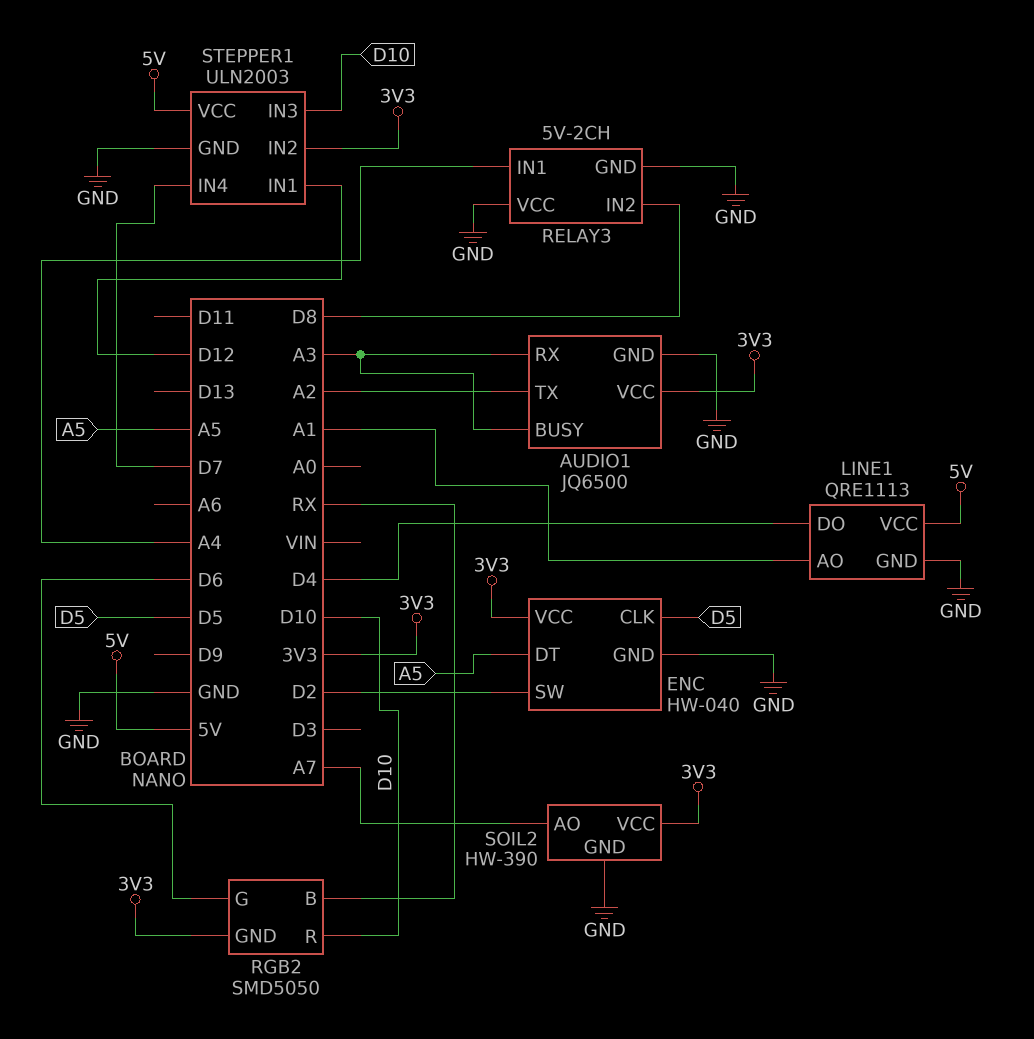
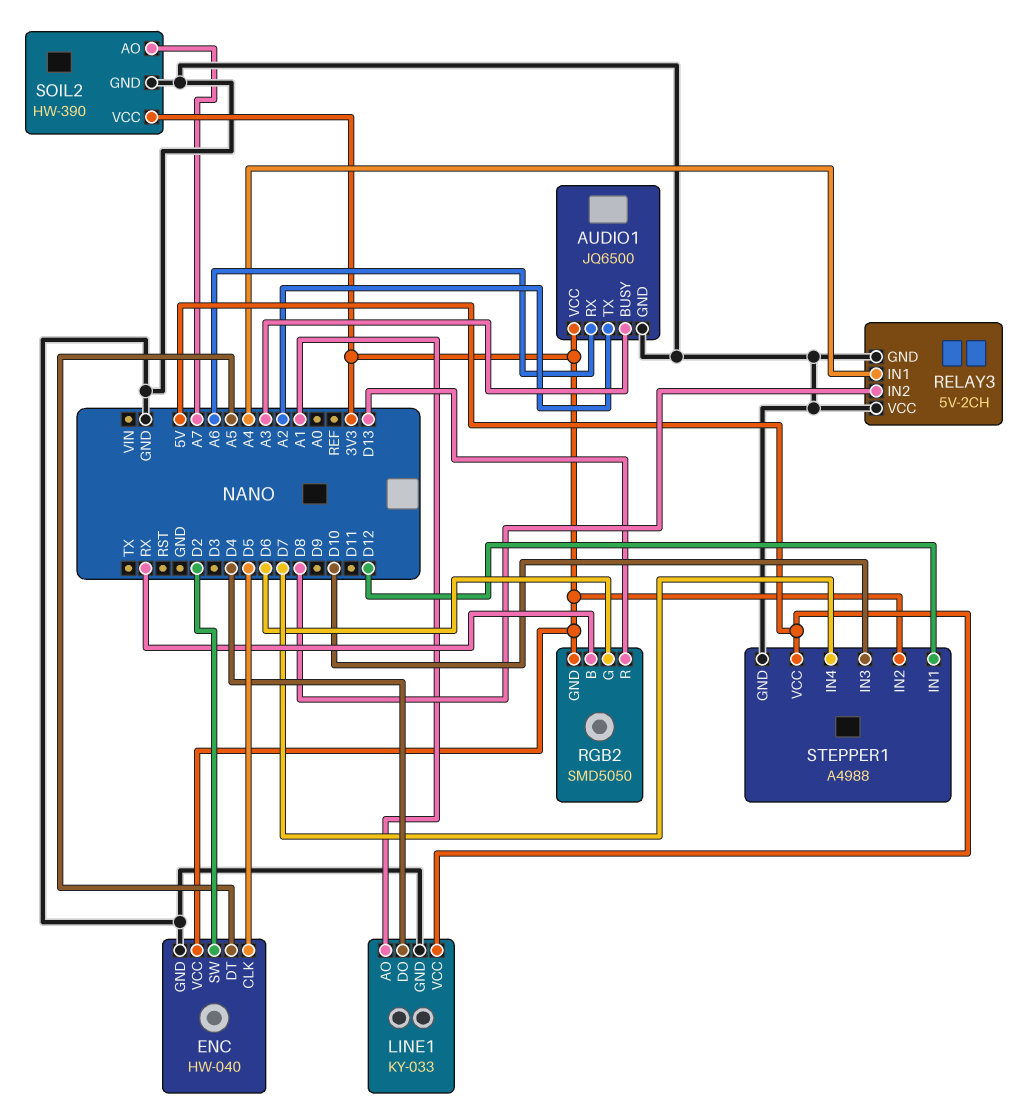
AUDIO1 pin RX: A3 -> A6
LINE1: QRE1113 -> KY-033
RGB2 pin R: D10 -> D13
STEPPER1: ULN2003 -> A4988

